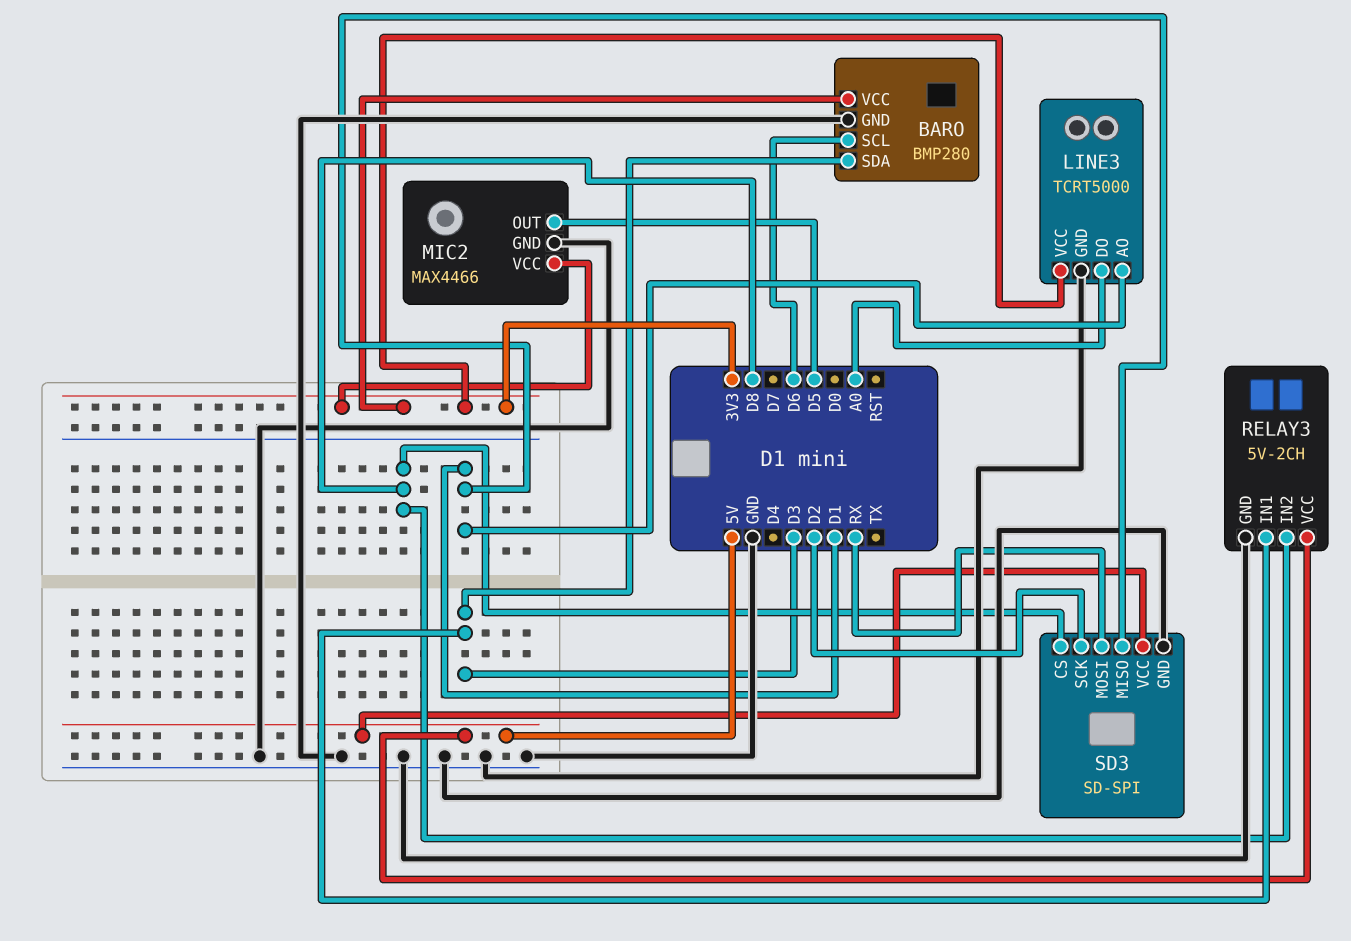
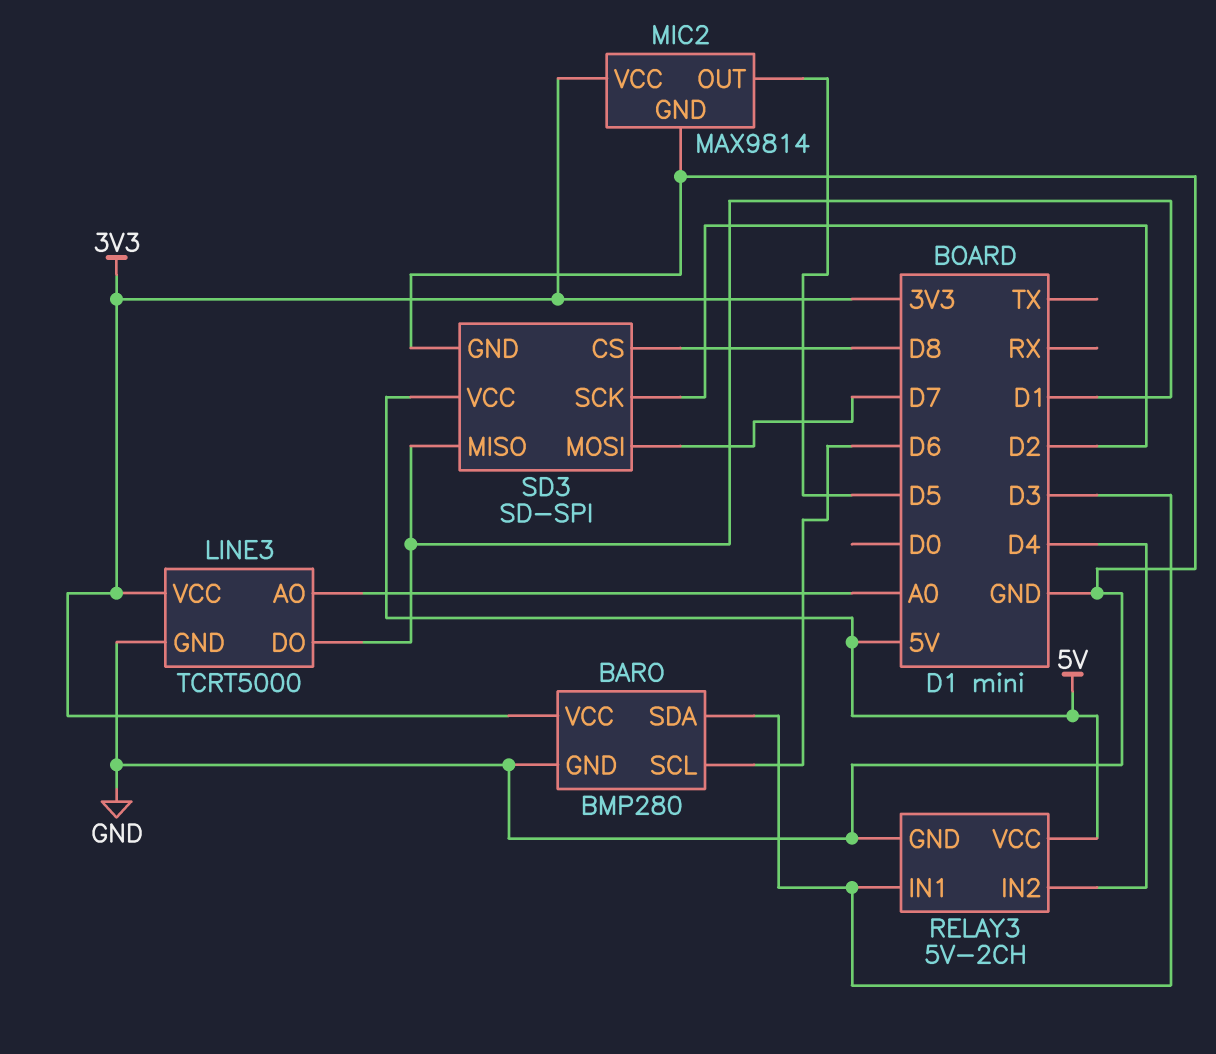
LINE3 pin AO: D1 -> A0
LINE3 pin DO: A0 -> D1
MIC2: MAX4466 -> MAX9814
RELAY3 pin IN2: D8 -> D4
SD3 pin MOSI: RX -> D7

